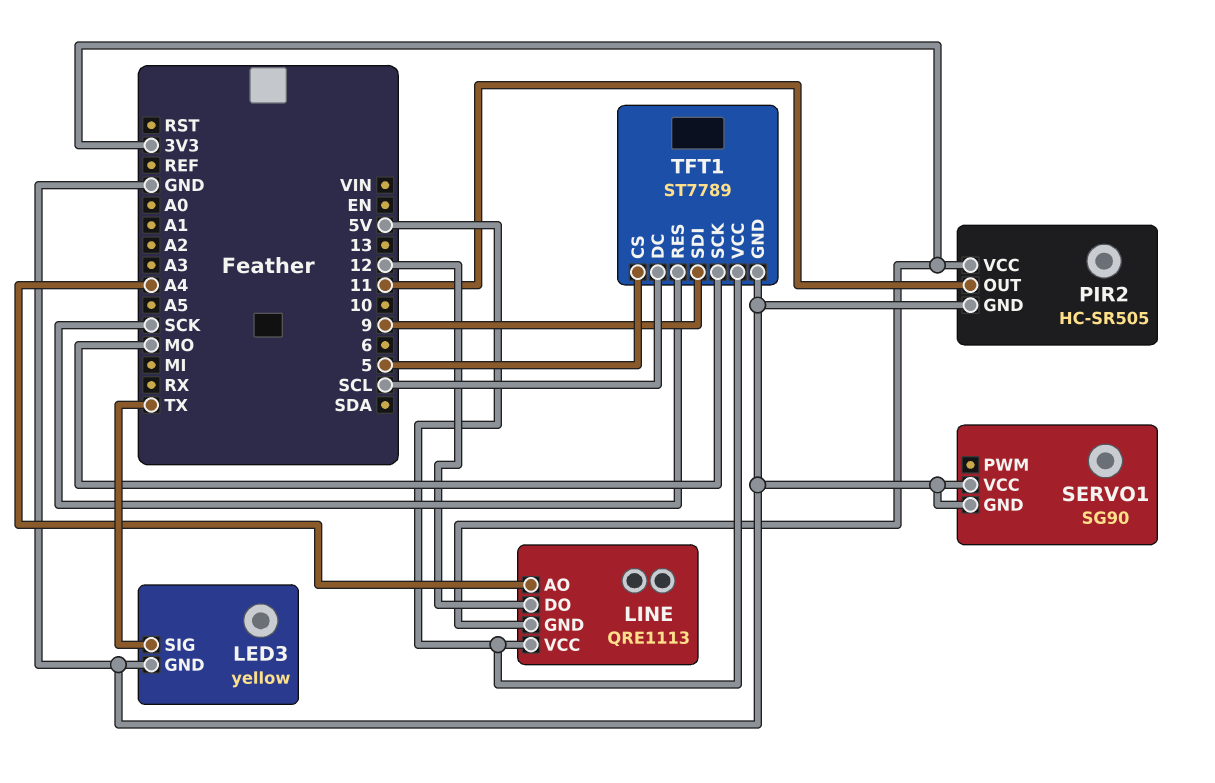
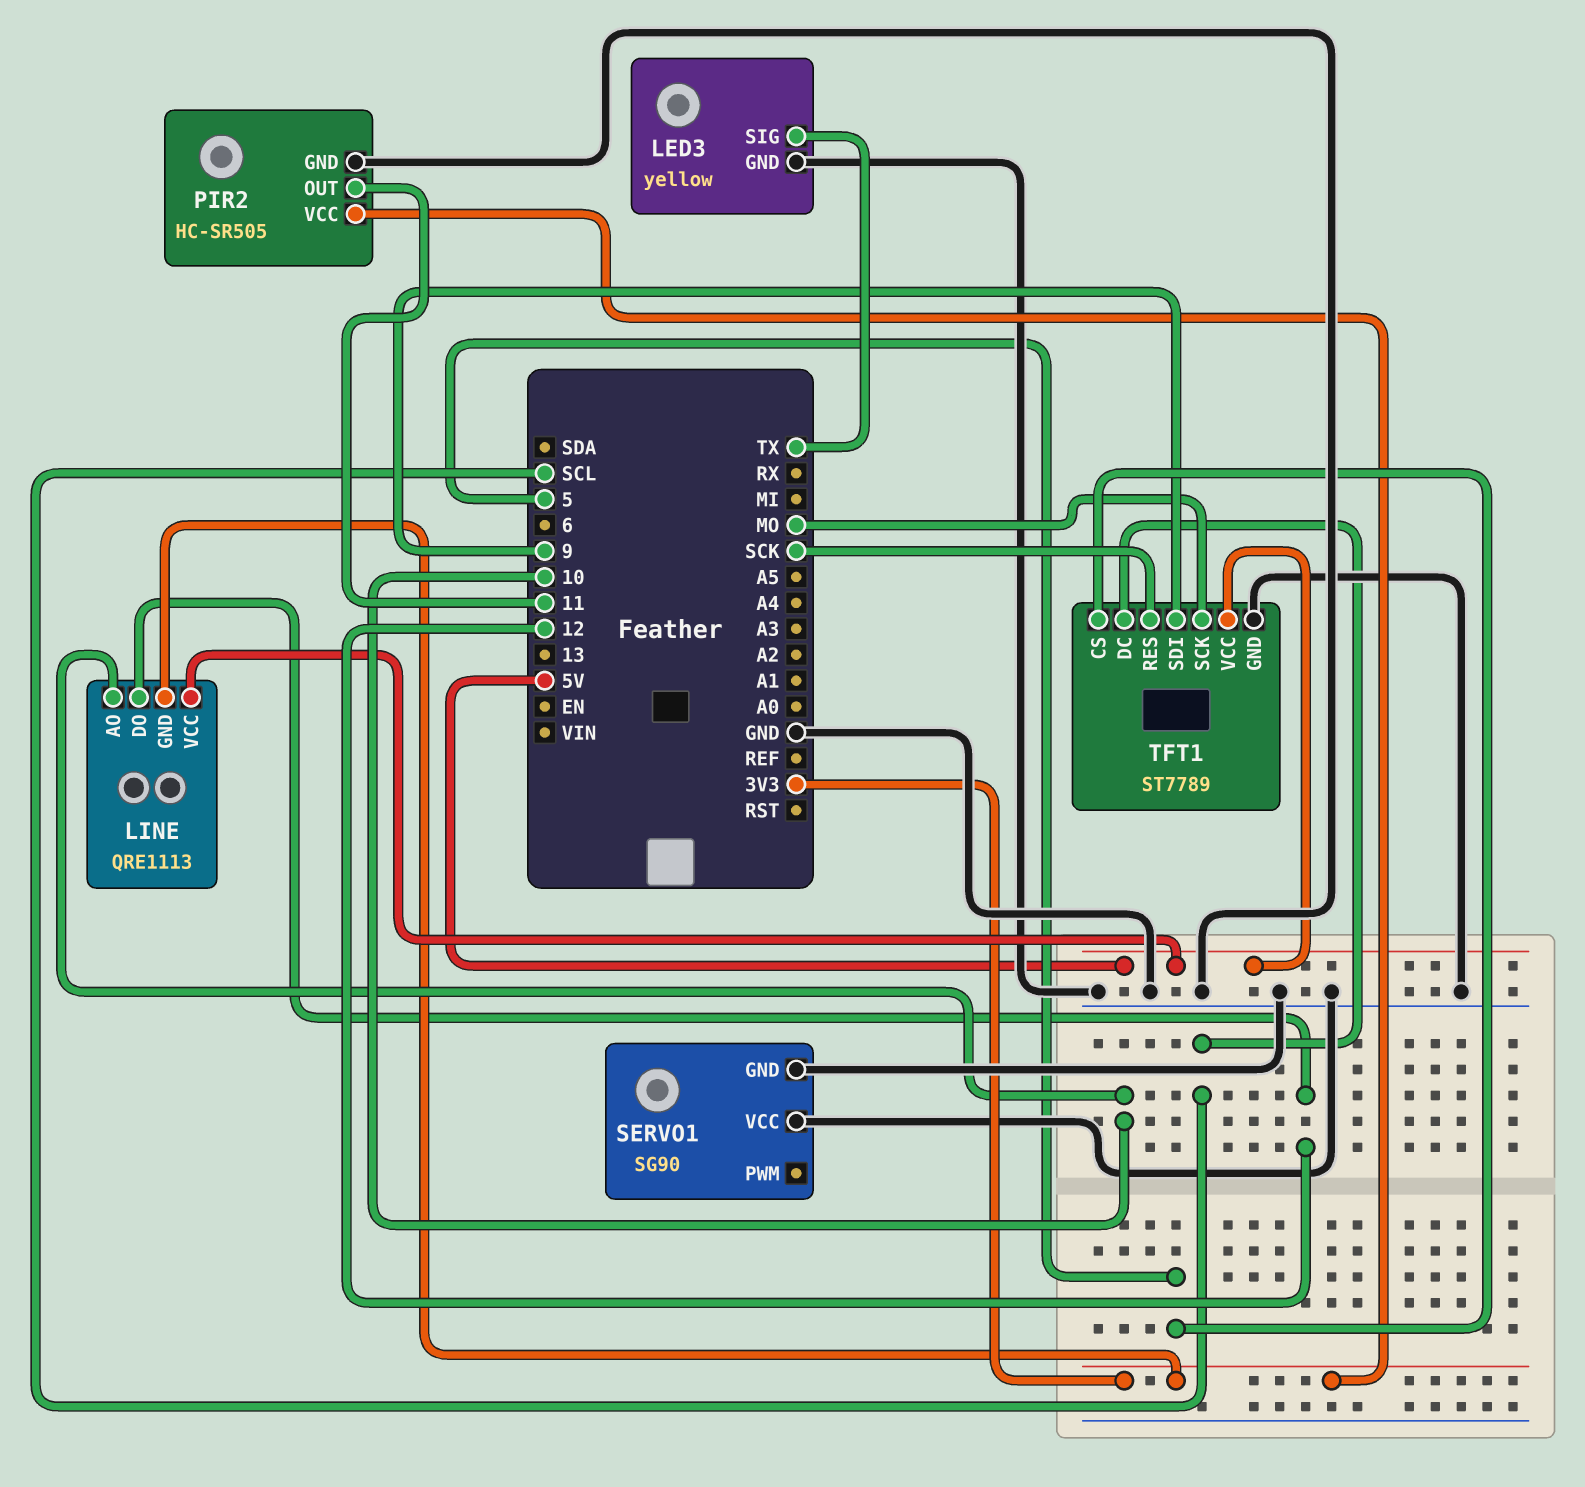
LINE pin AO: A4 -> 10

